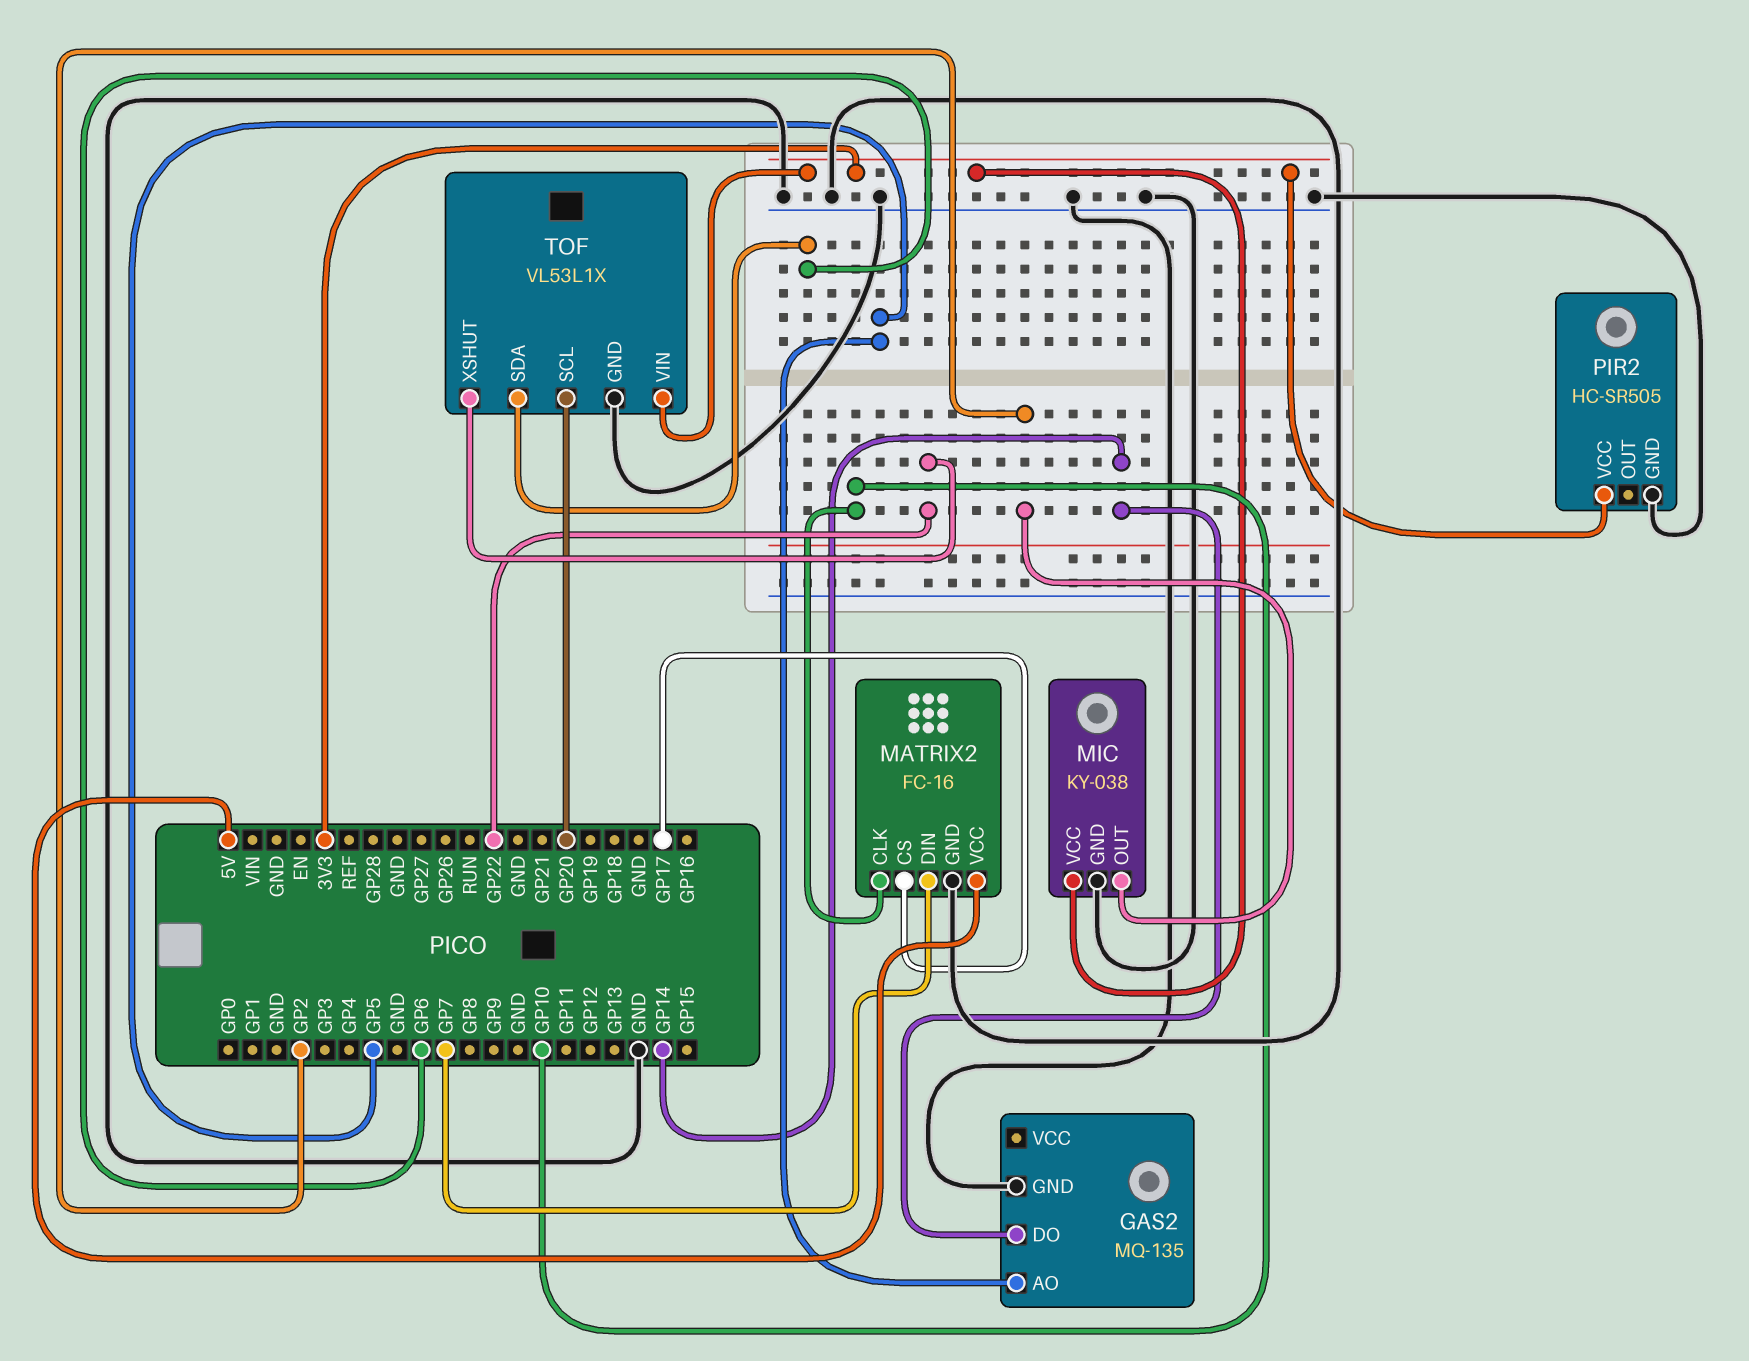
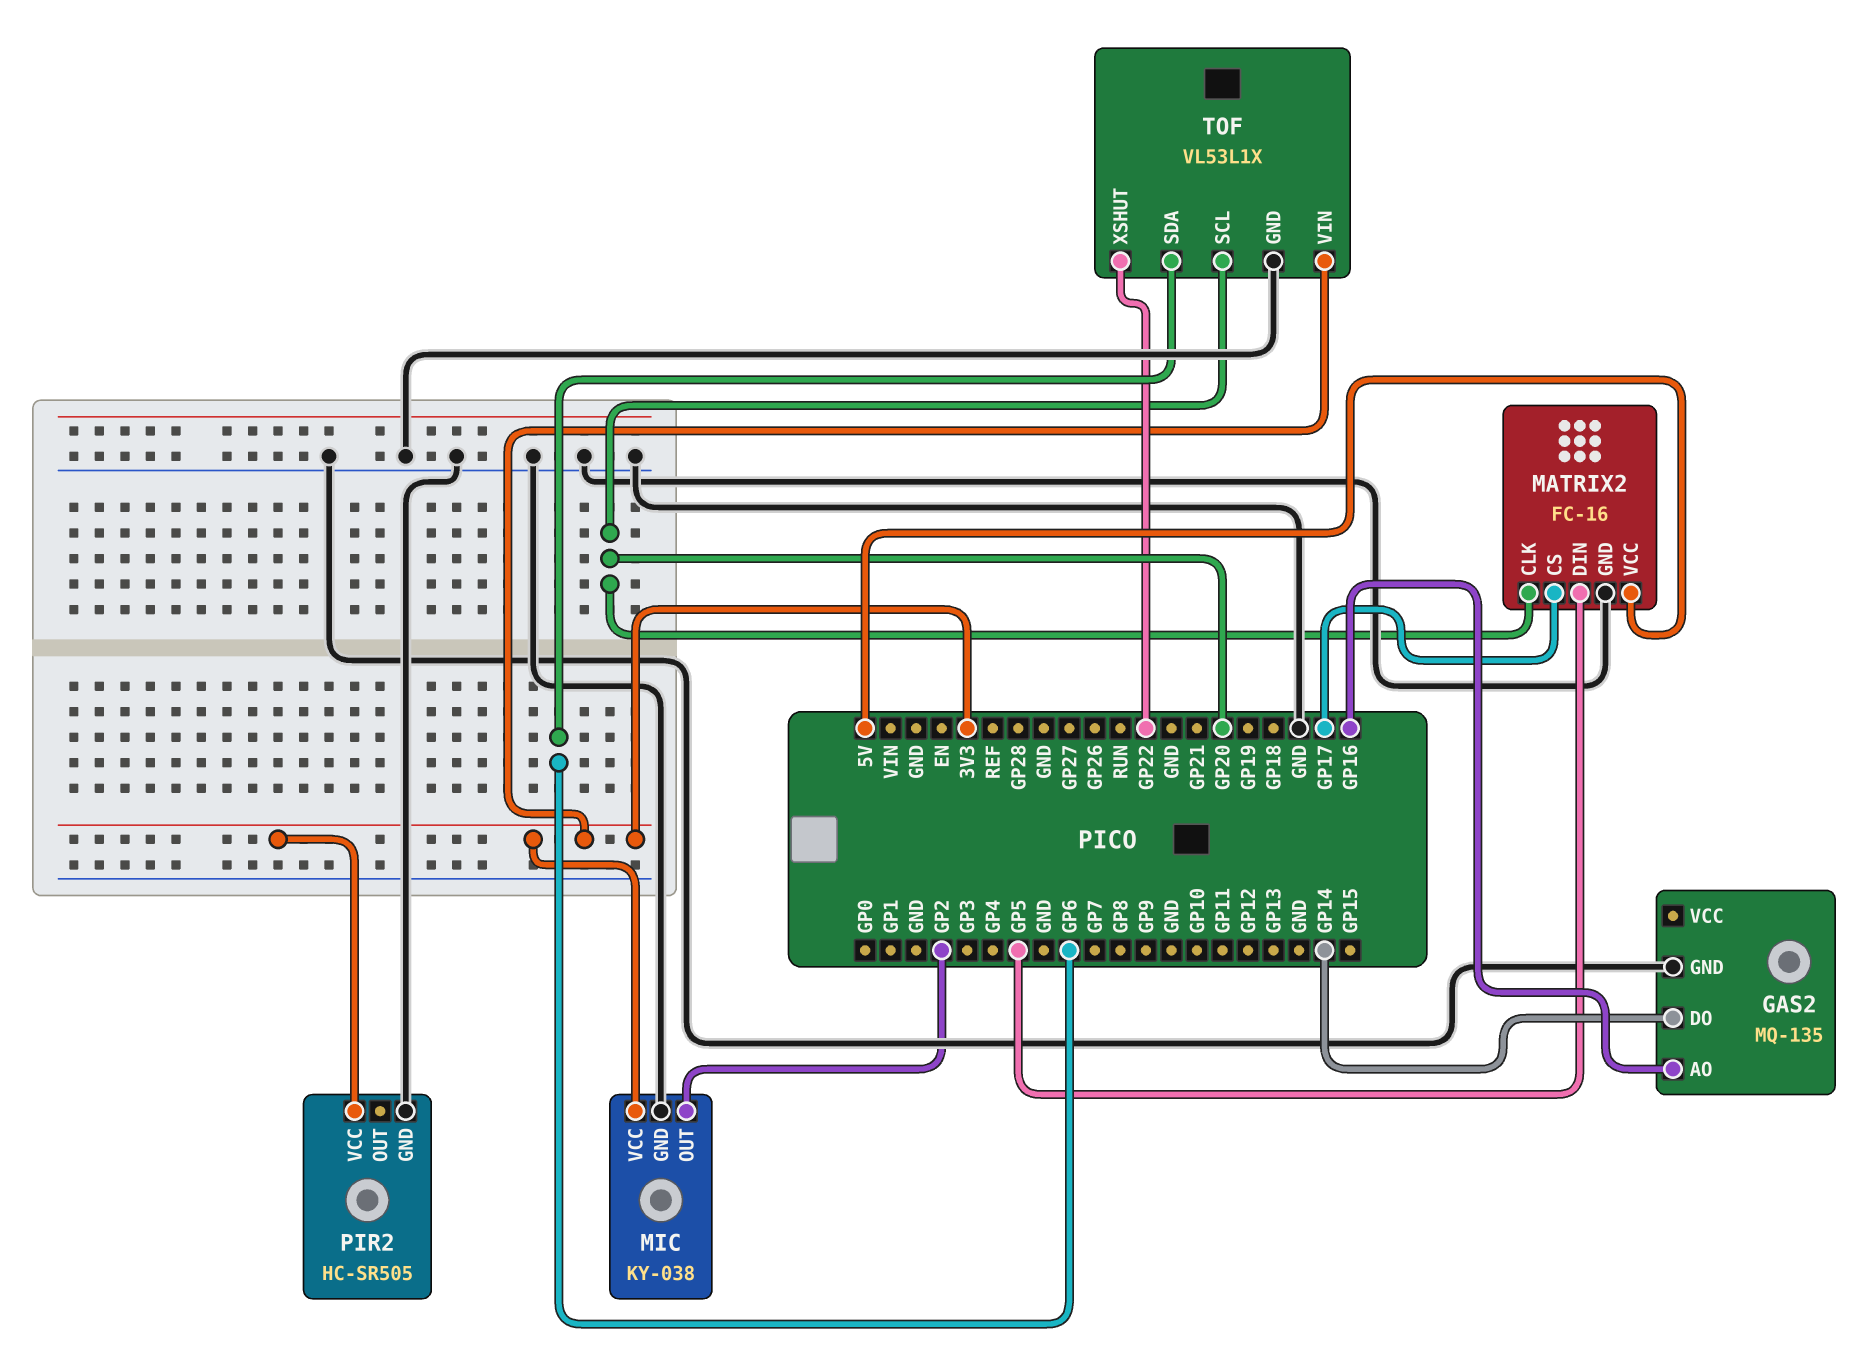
GAS2 pin AO: GP5 -> GP16
MATRIX2 pin CLK: GP10 -> GP20
MATRIX2 pin DIN: GP7 -> GP5

